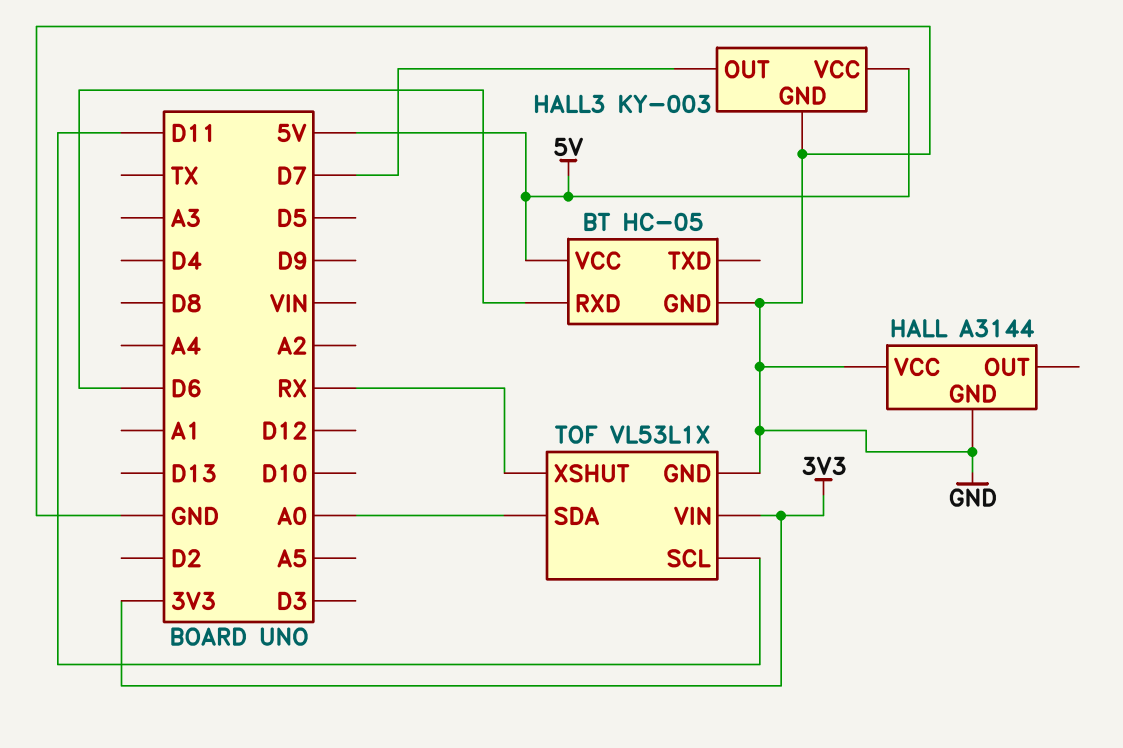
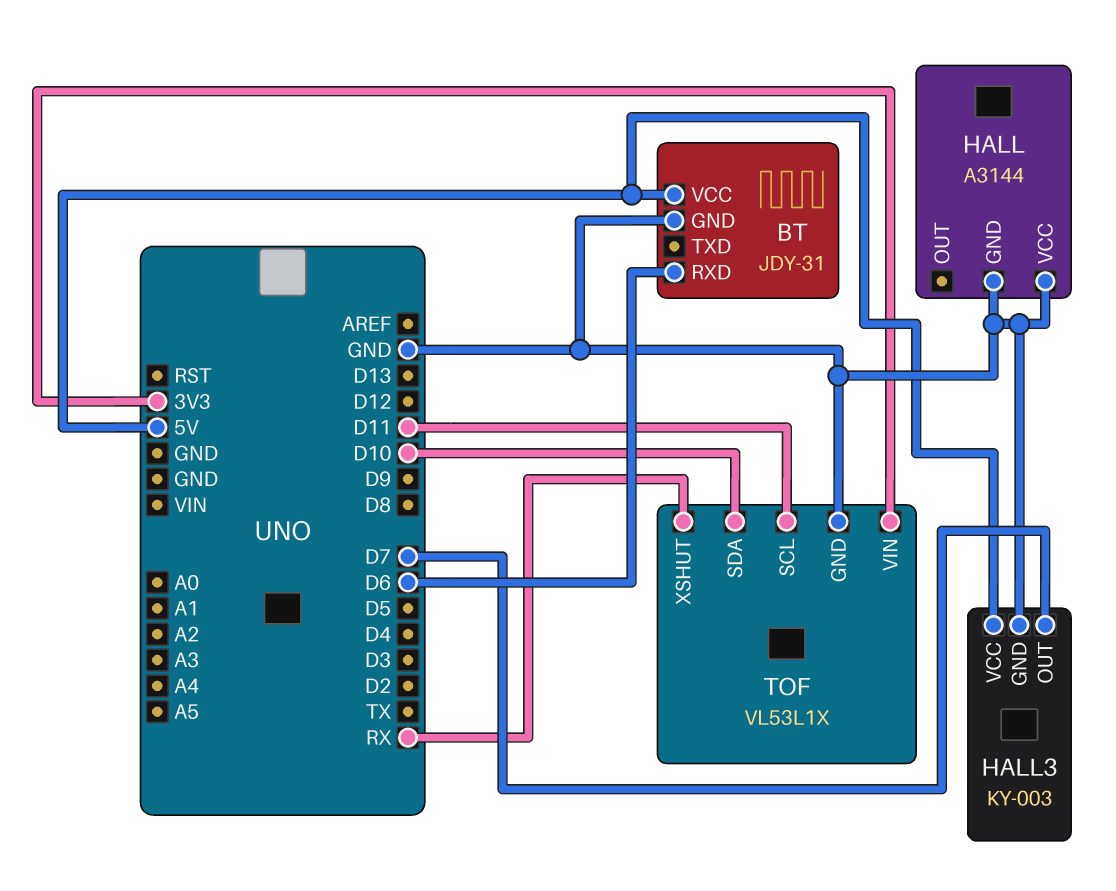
BT: HC-05 -> JDY-31
TOF pin SDA: A0 -> D10

